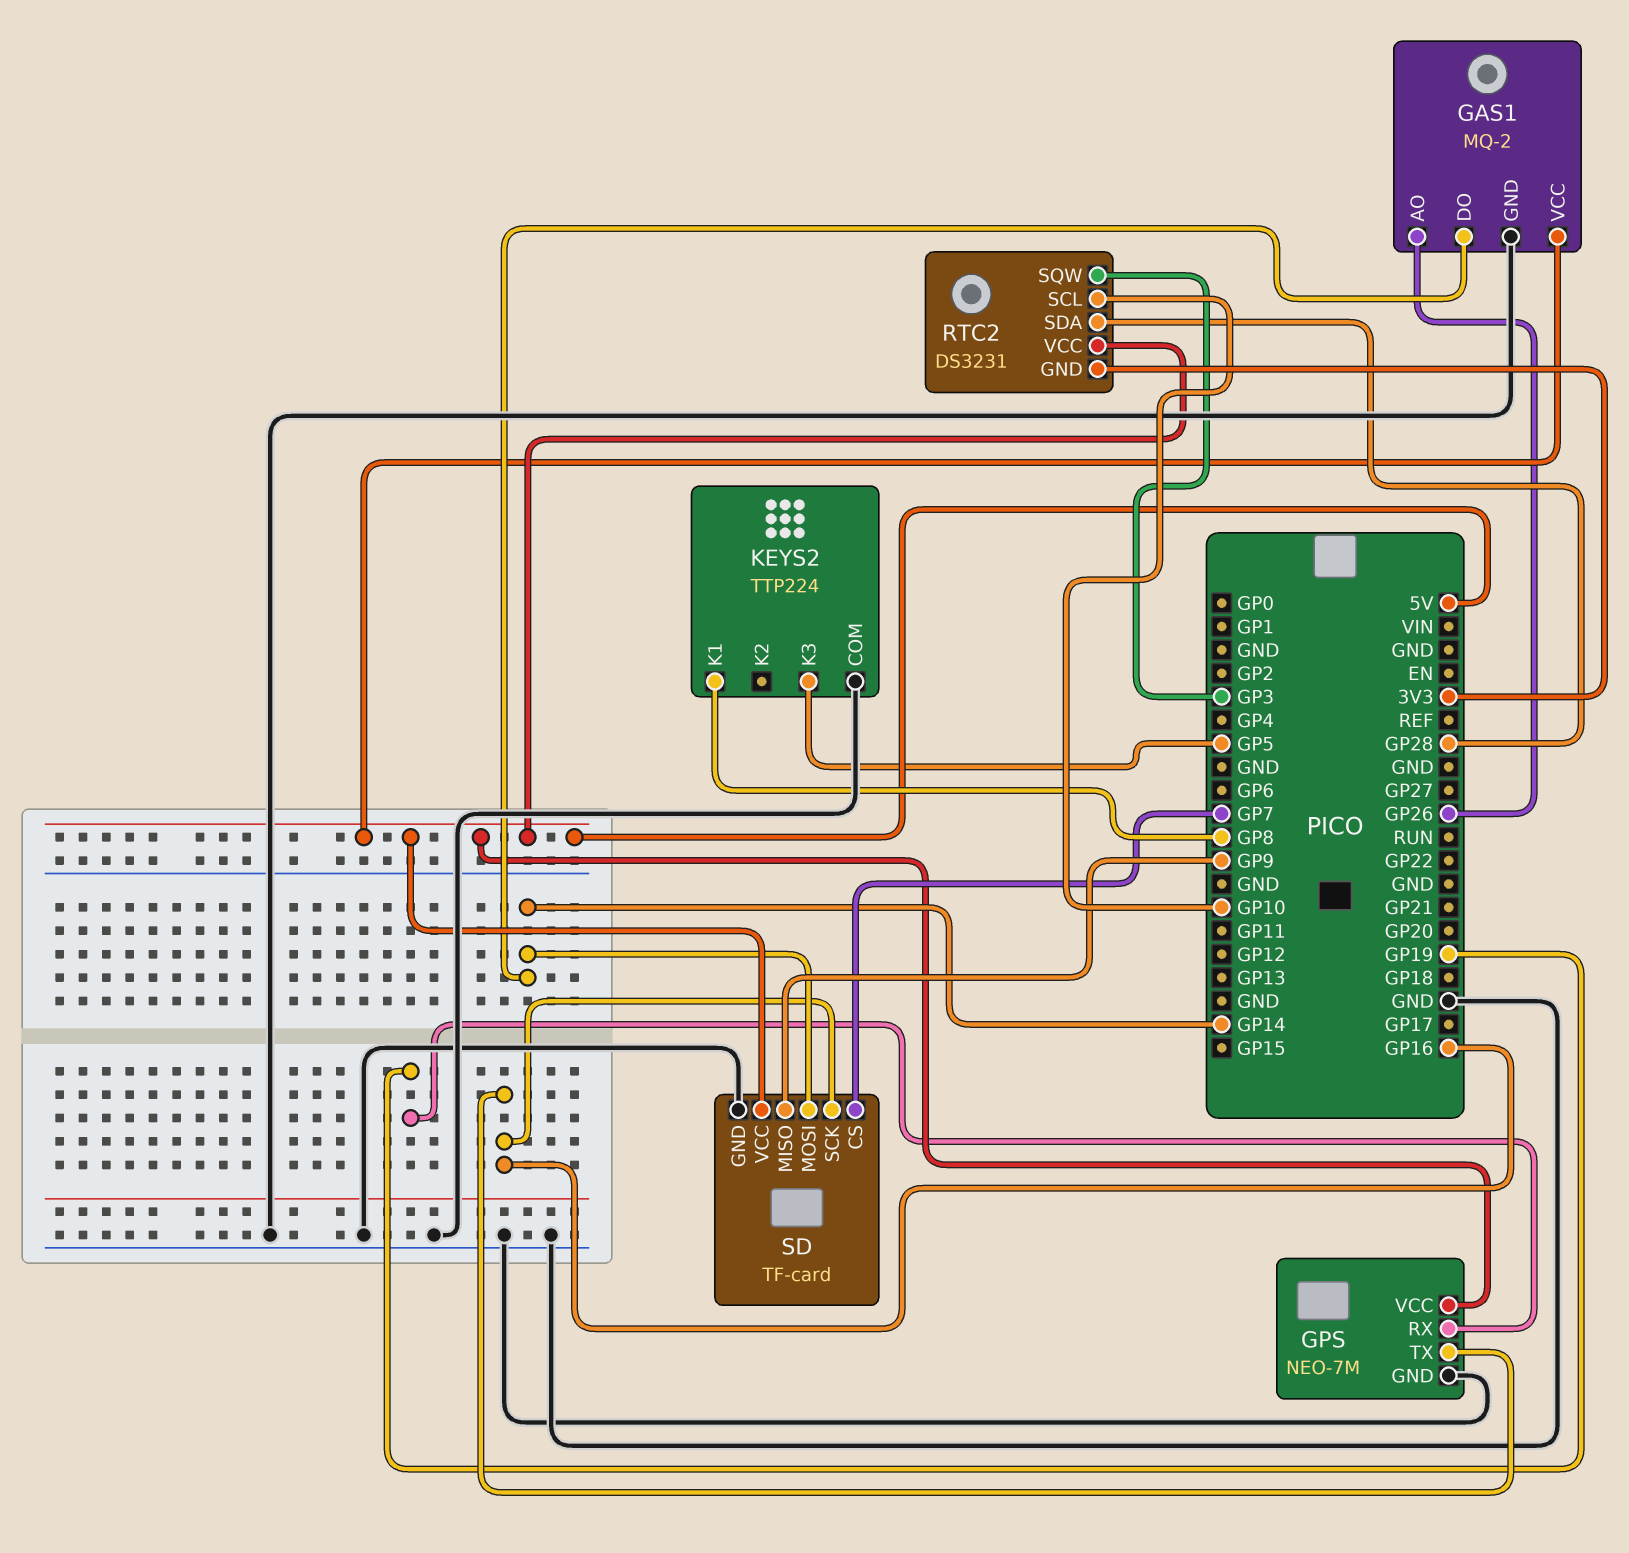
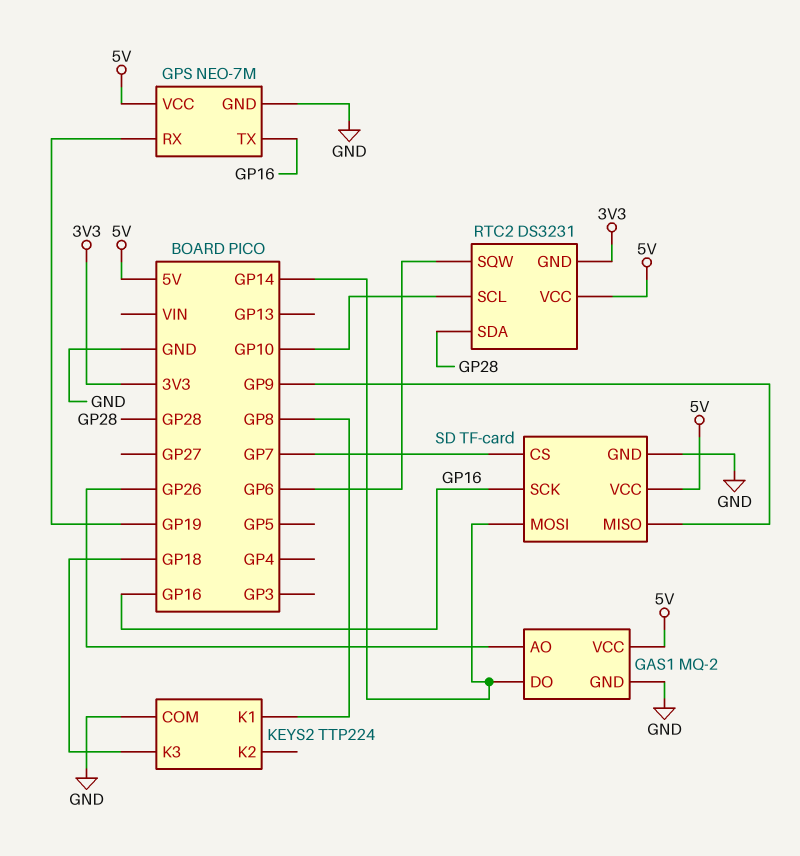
KEYS2 pin K3: GP5 -> GP18
RTC2 pin SQW: GP3 -> GP6

